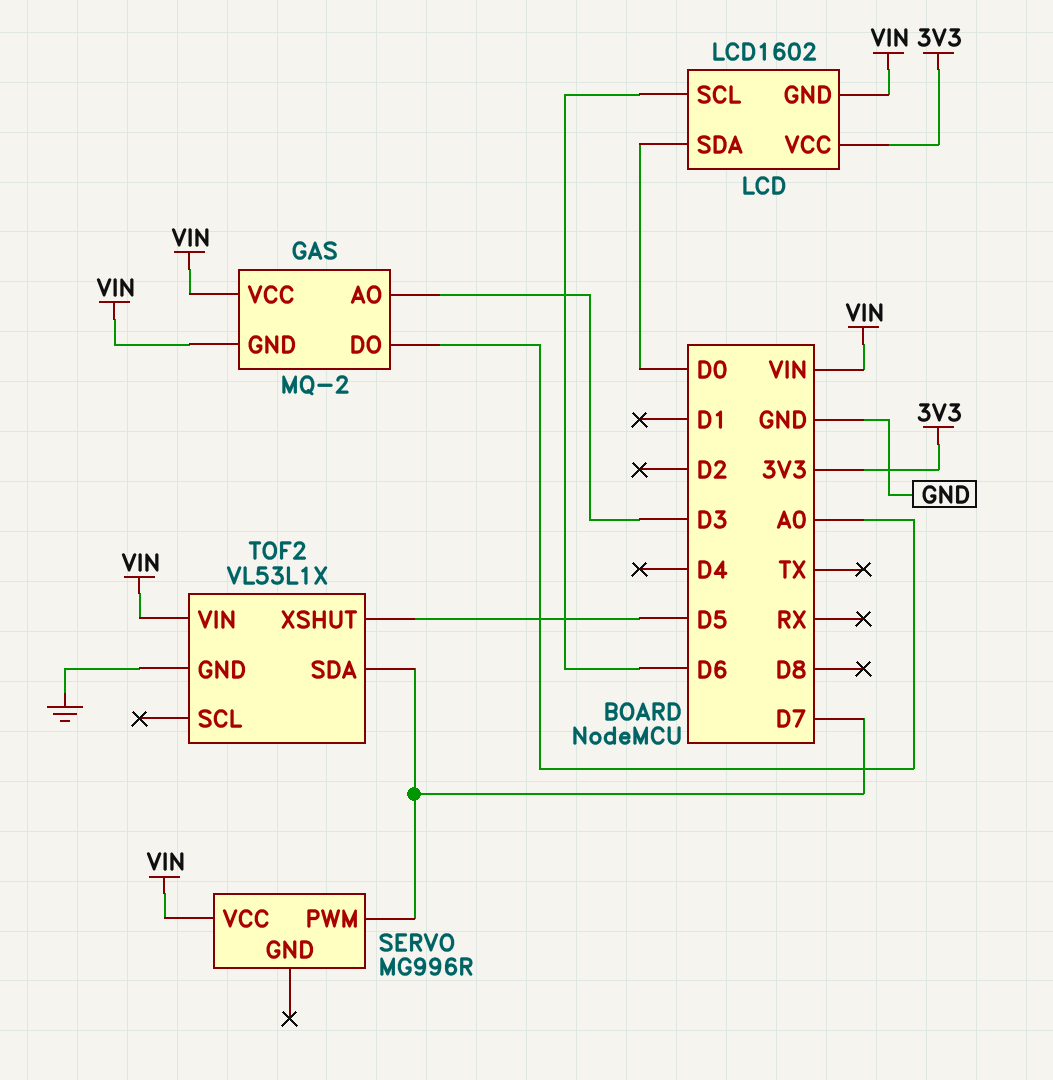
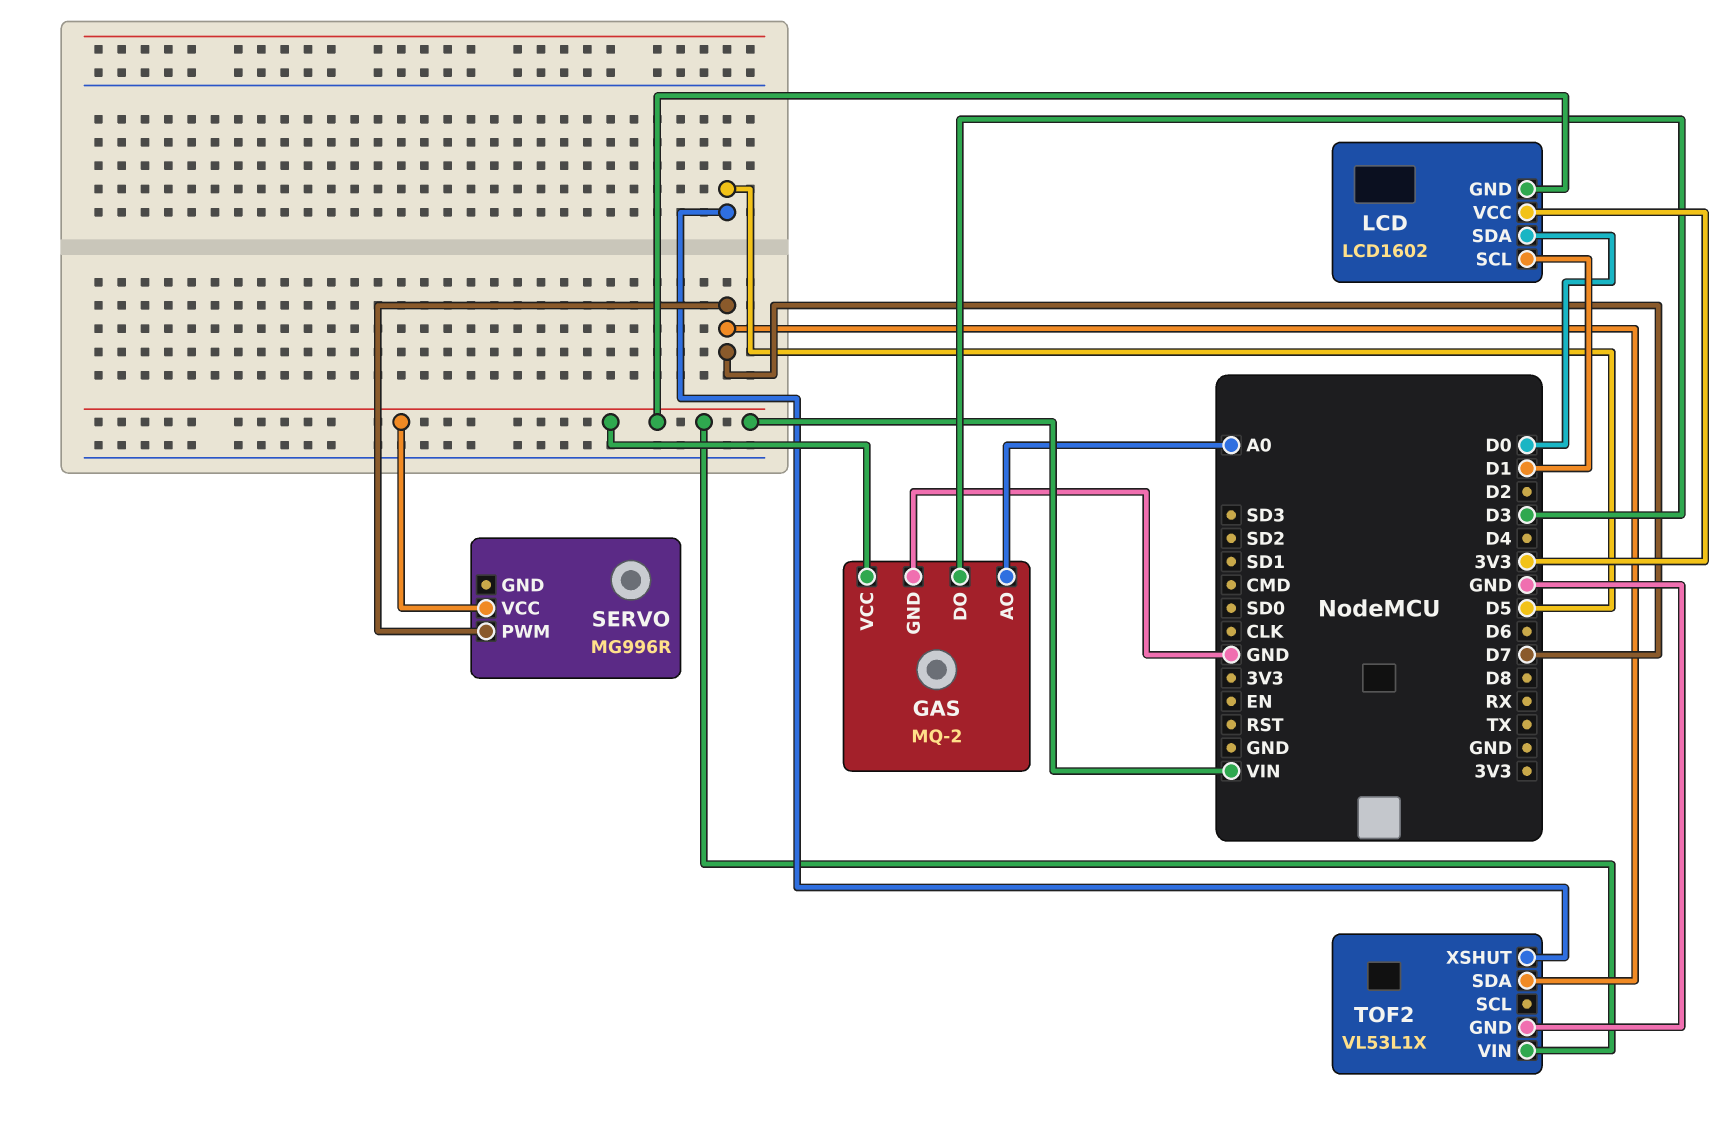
GAS pin AO: D3 -> A0
GAS pin DO: A0 -> D3
GAS pin GND: VIN -> GND
LCD pin SCL: D6 -> D1

